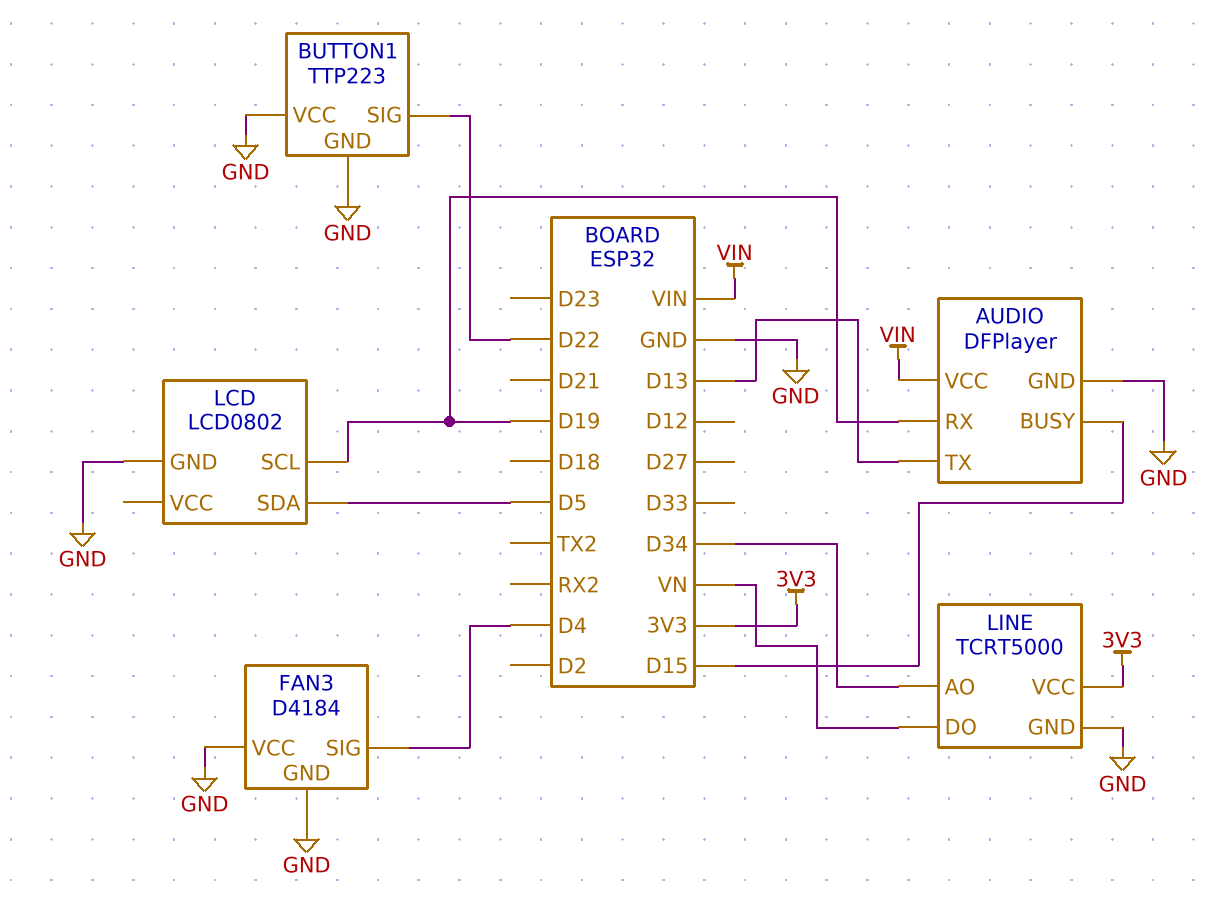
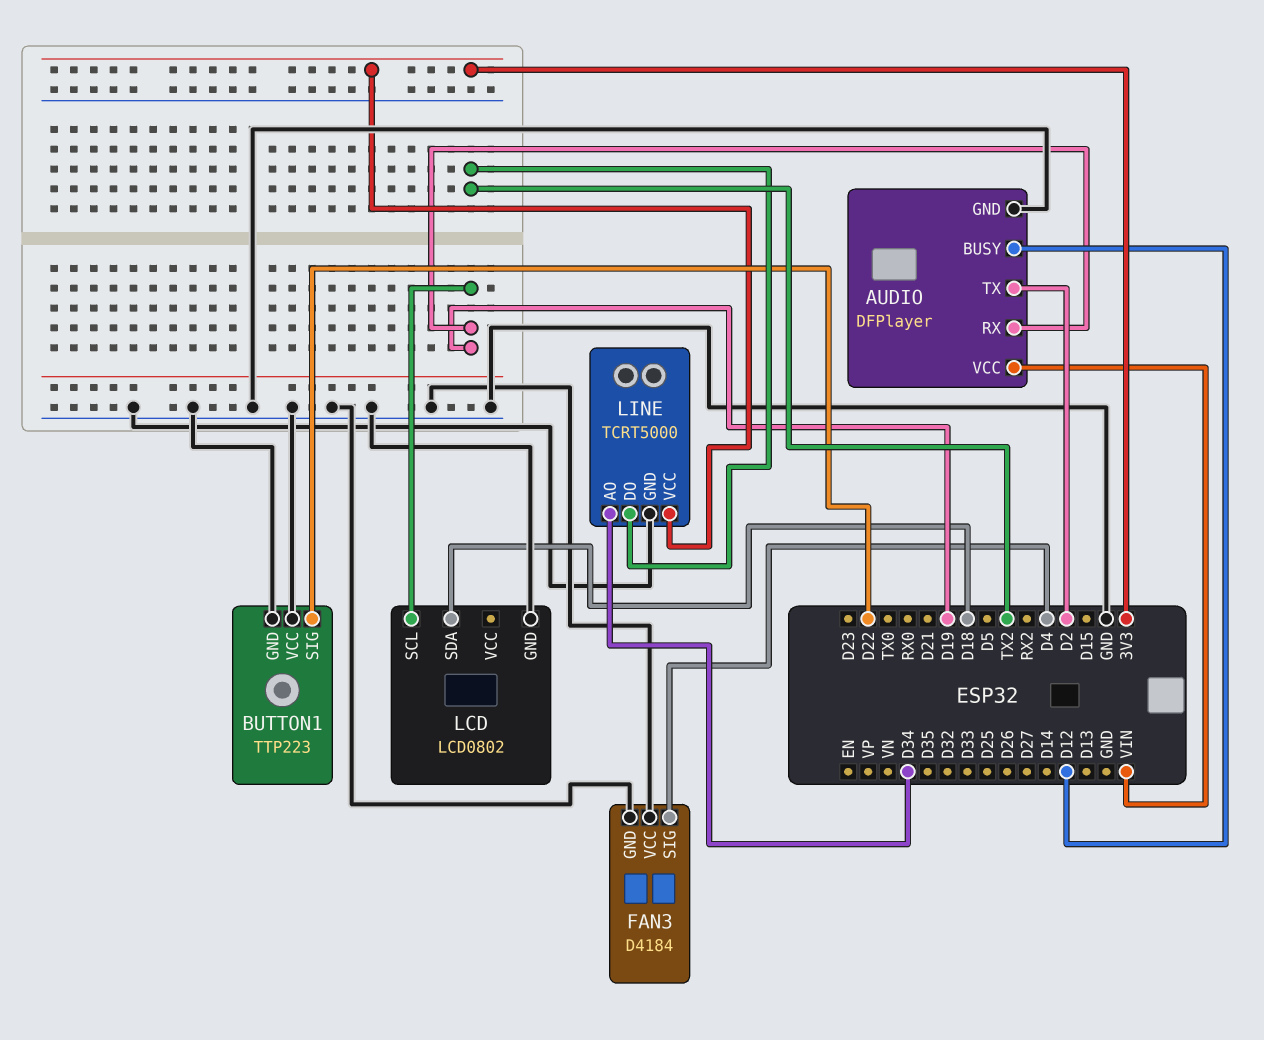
AUDIO pin BUSY: D15 -> D12
AUDIO pin TX: D13 -> D2
LCD pin SDA: D5 -> D18
LINE pin DO: VN -> TX2

